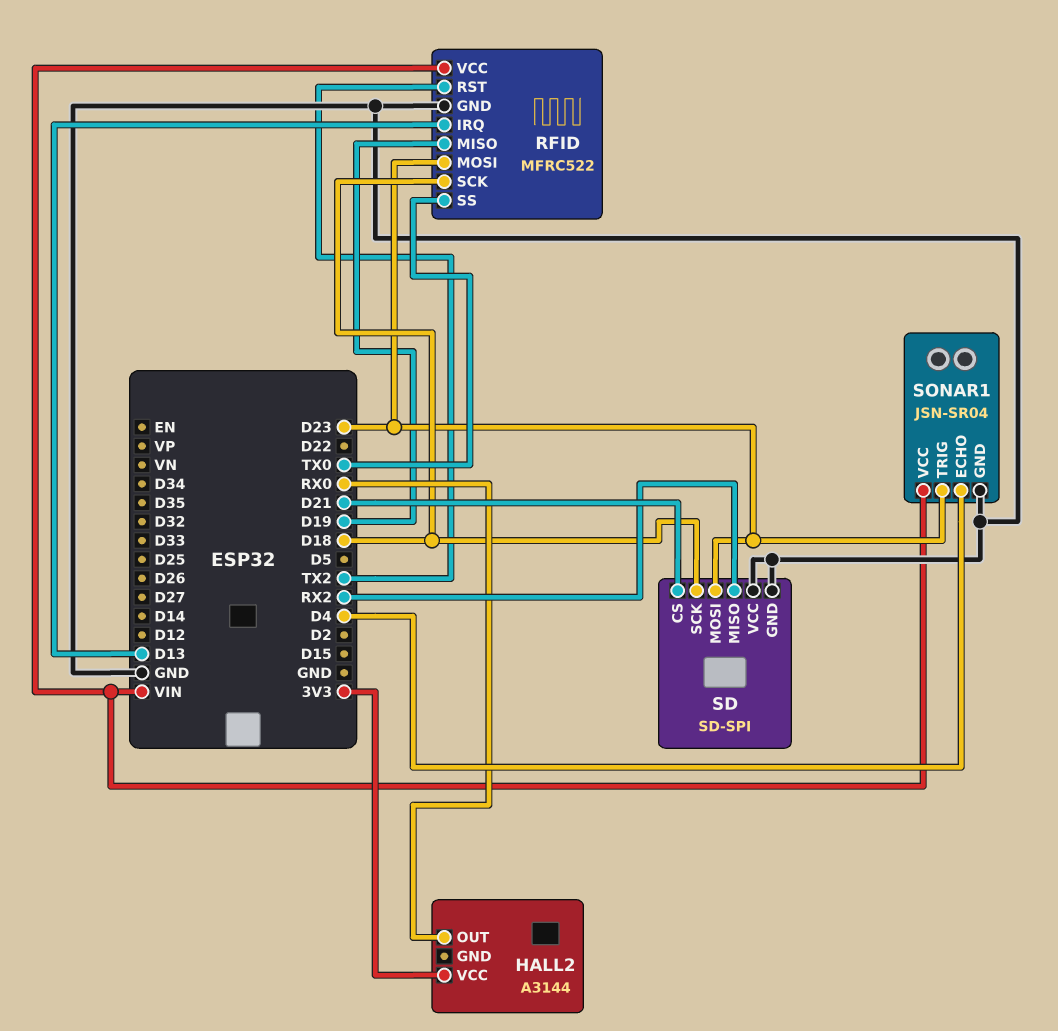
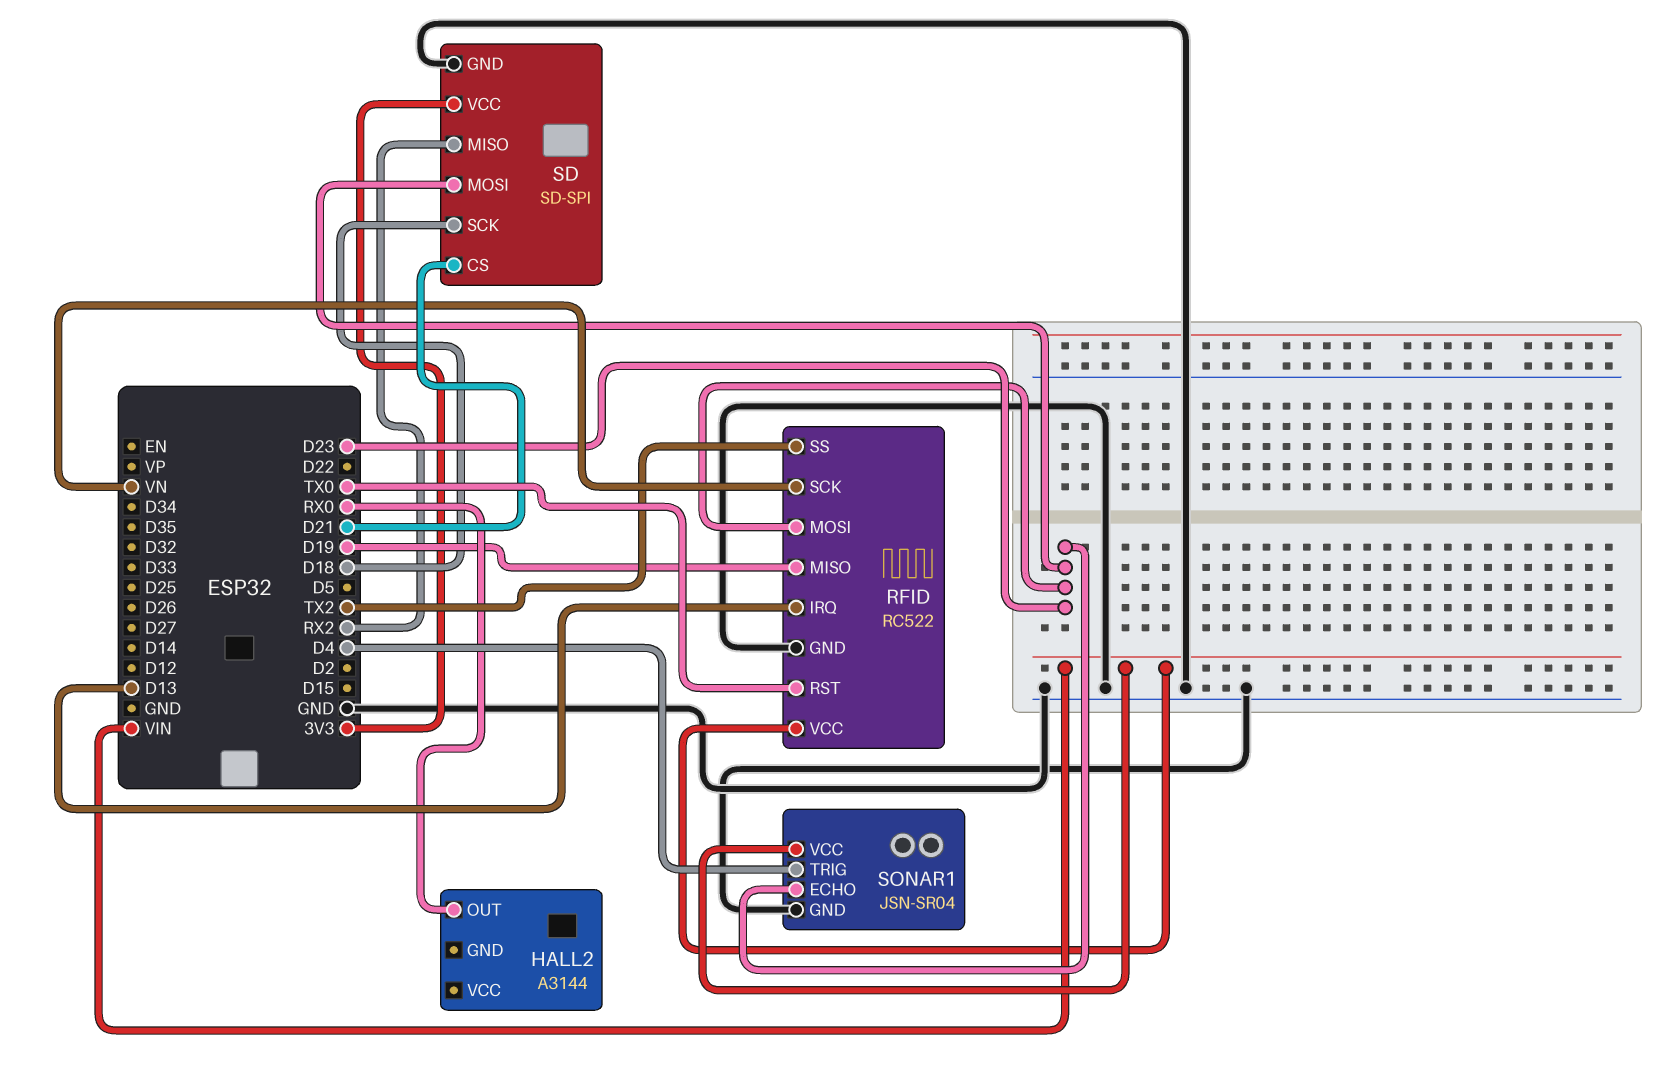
HALL2 pin VCC: 3V3 -> none
RFID: MFRC522 -> RC522
RFID pin RST: TX2 -> TX0
RFID pin SCK: D18 -> VN
RFID pin SS: TX0 -> TX2
SD pin VCC: GND -> 3V3
SONAR1 pin ECHO: D4 -> D23
SONAR1 pin TRIG: D23 -> D4

